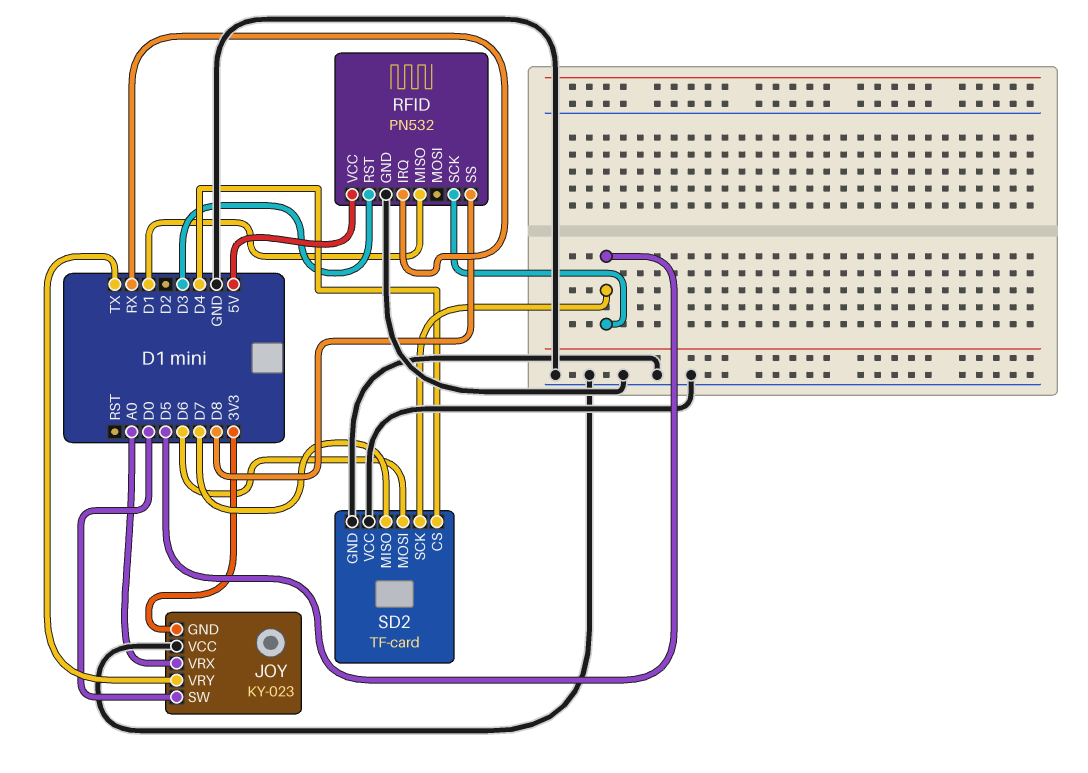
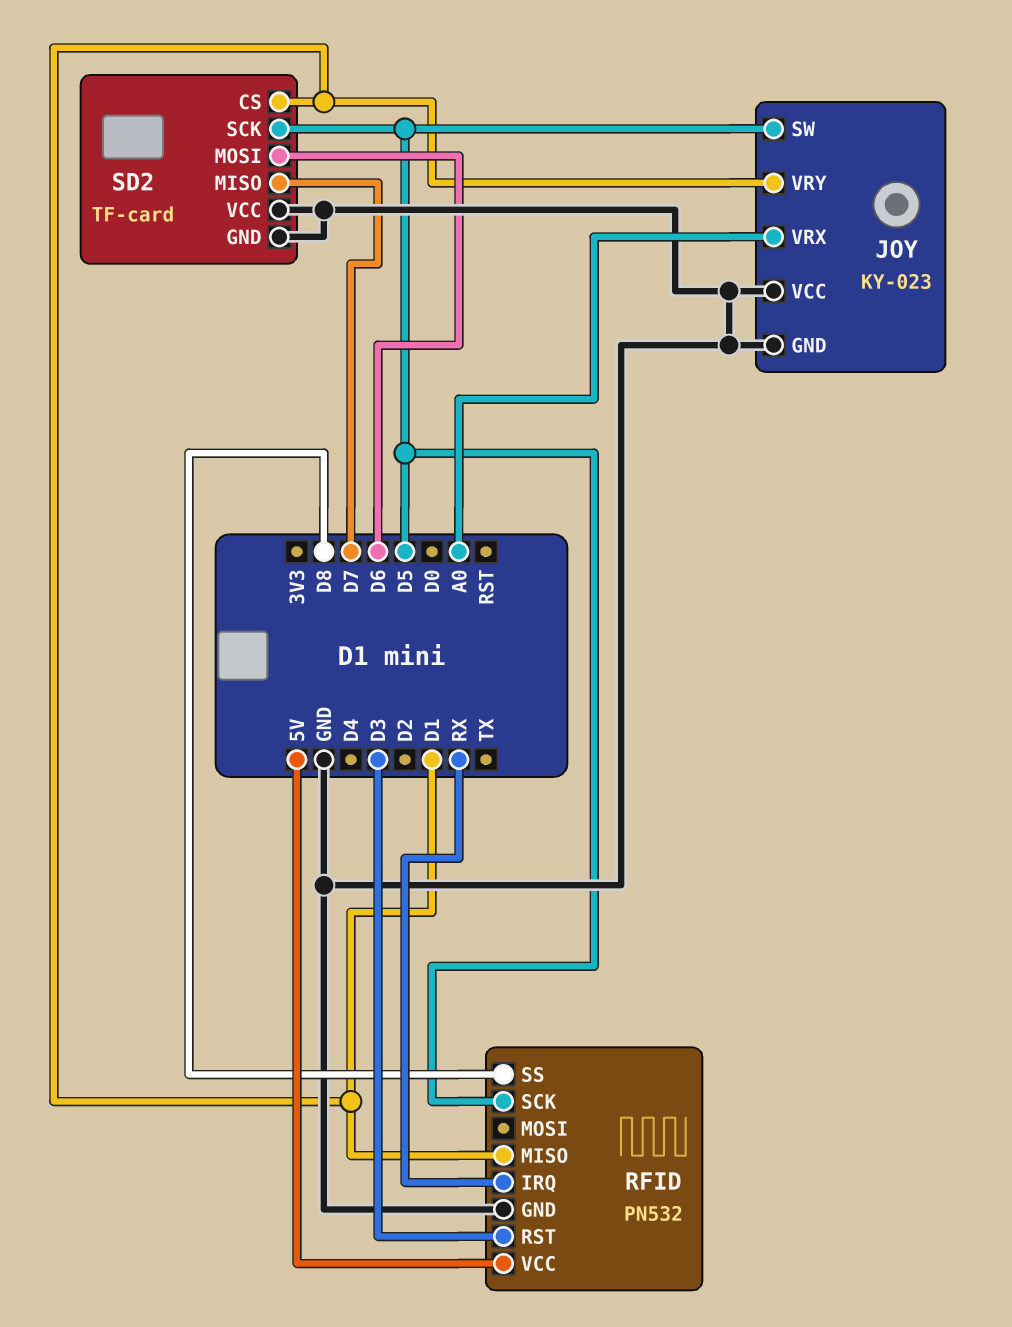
JOY pin GND: 3V3 -> GND
JOY pin SW: D0 -> D5
JOY pin VRY: TX -> D1
SD2 pin CS: D4 -> D1

